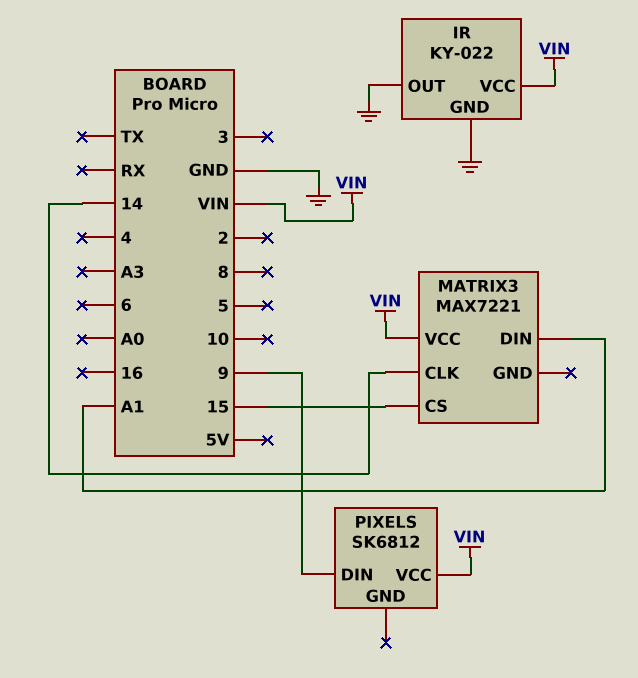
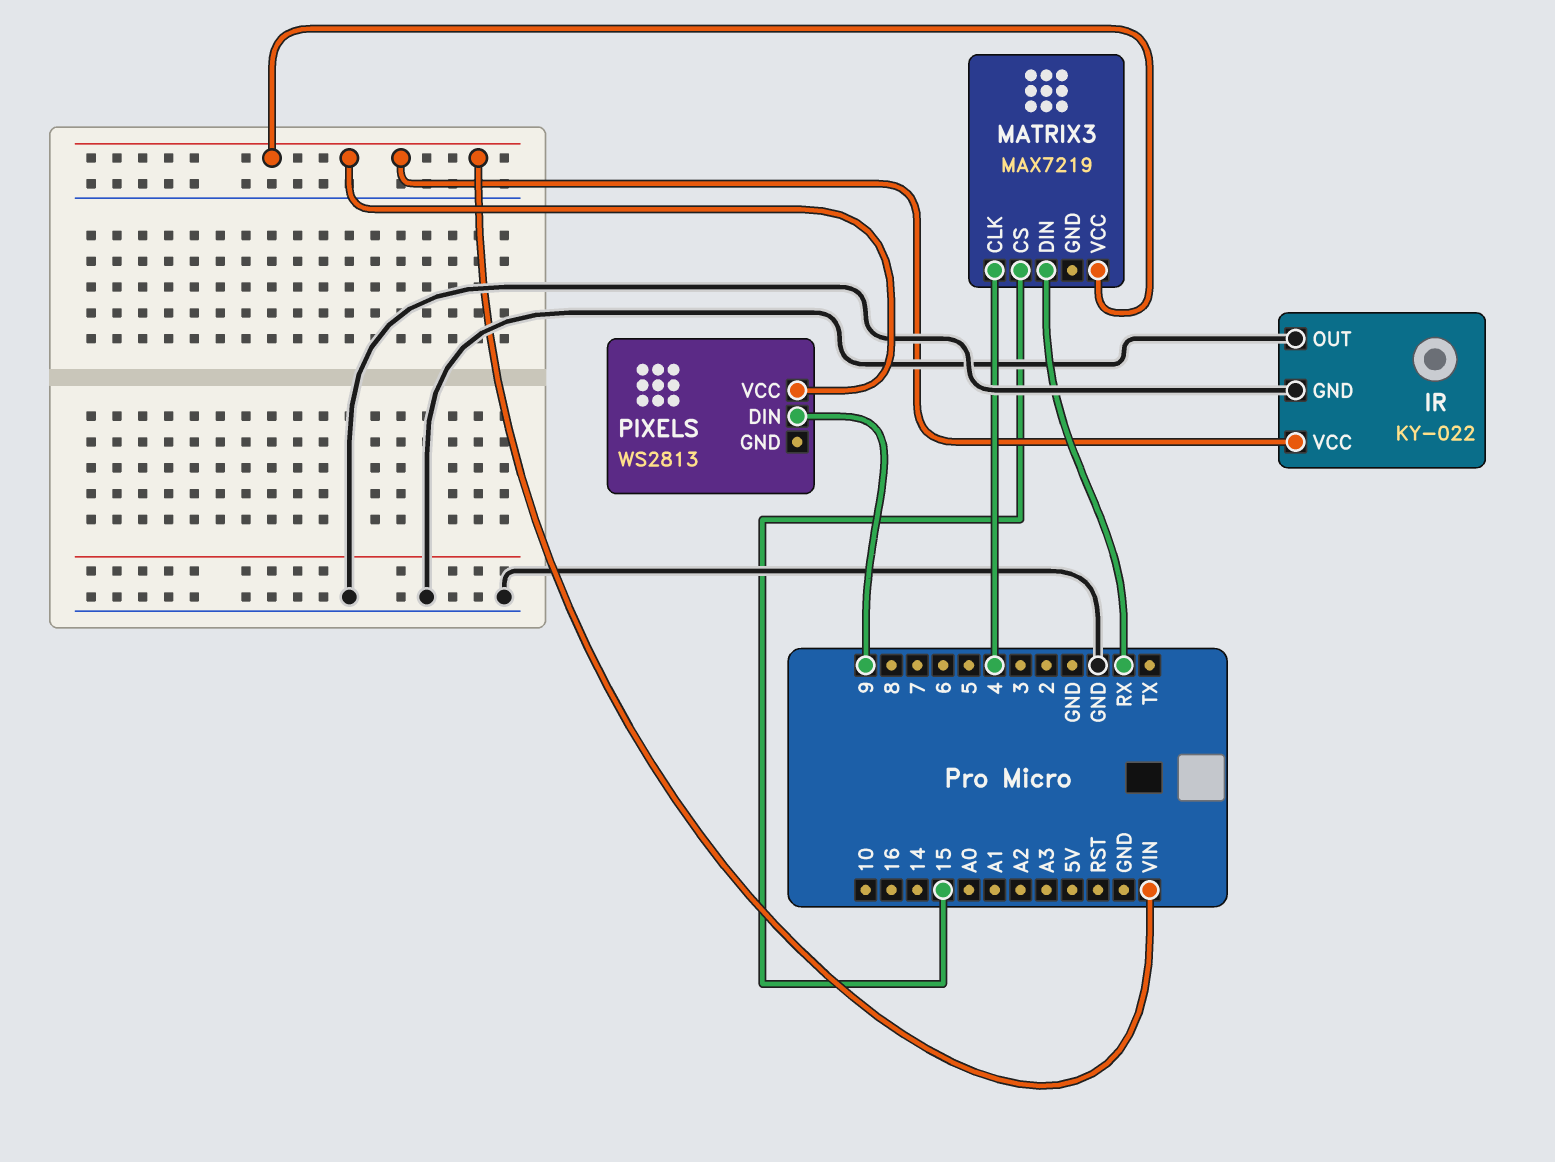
MATRIX3: MAX7221 -> MAX7219
MATRIX3 pin CLK: 14 -> 4
MATRIX3 pin DIN: A1 -> RX
PIXELS: SK6812 -> WS2813

